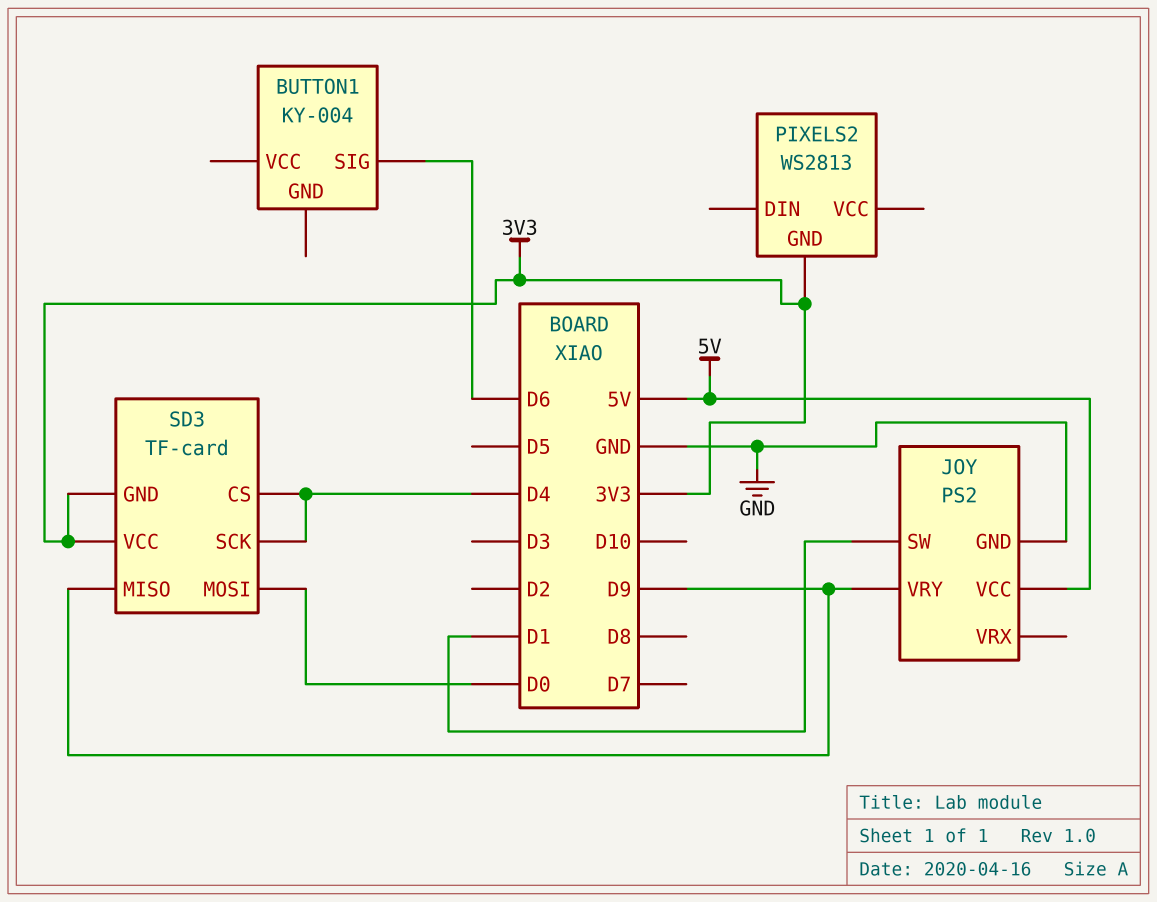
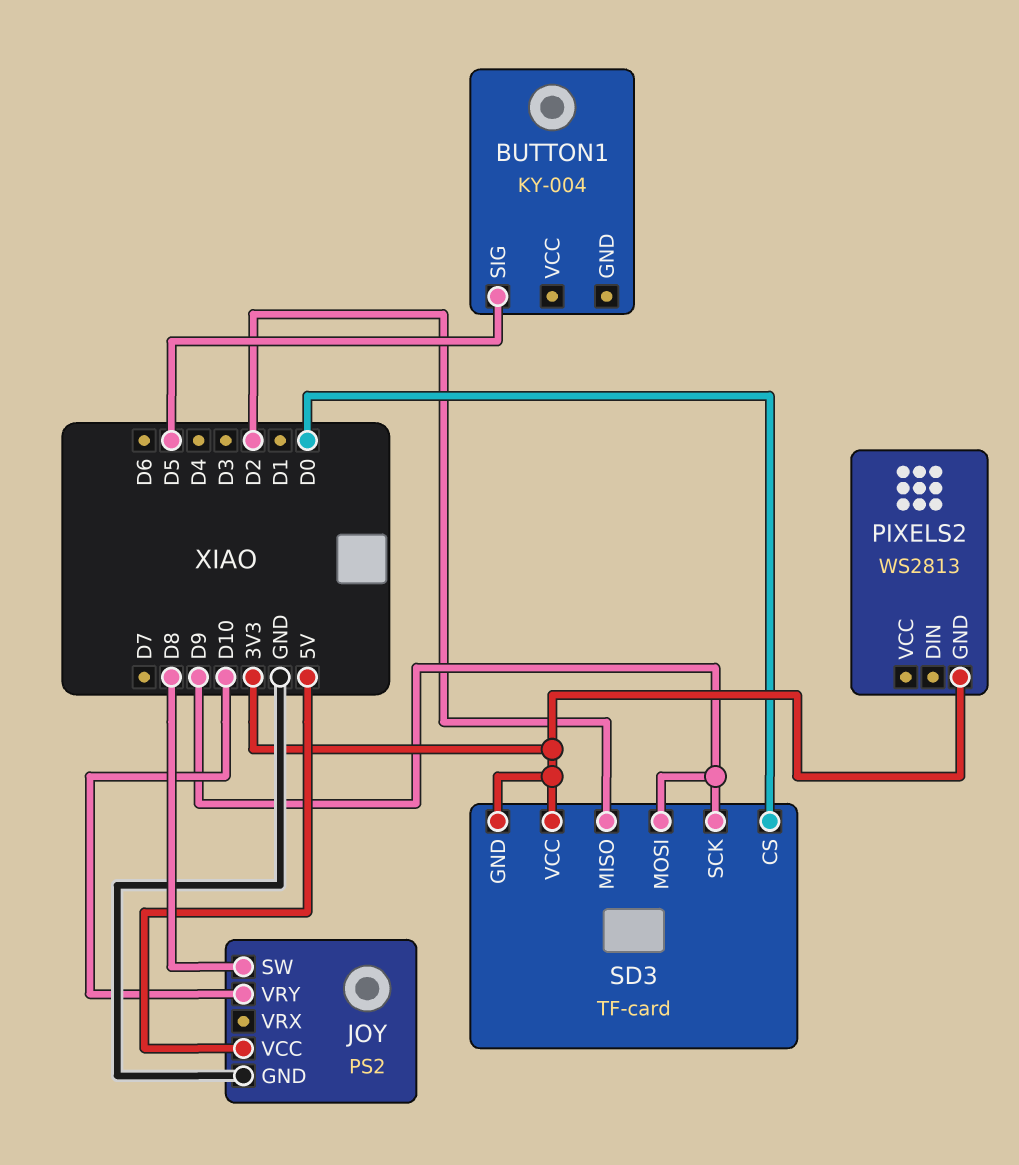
BUTTON1 pin SIG: D6 -> D5
JOY pin SW: D1 -> D8
JOY pin VRY: D9 -> D10
SD3 pin CS: D4 -> D0
SD3 pin MISO: D9 -> D2
SD3 pin MOSI: D0 -> D9
SD3 pin SCK: D4 -> D9

